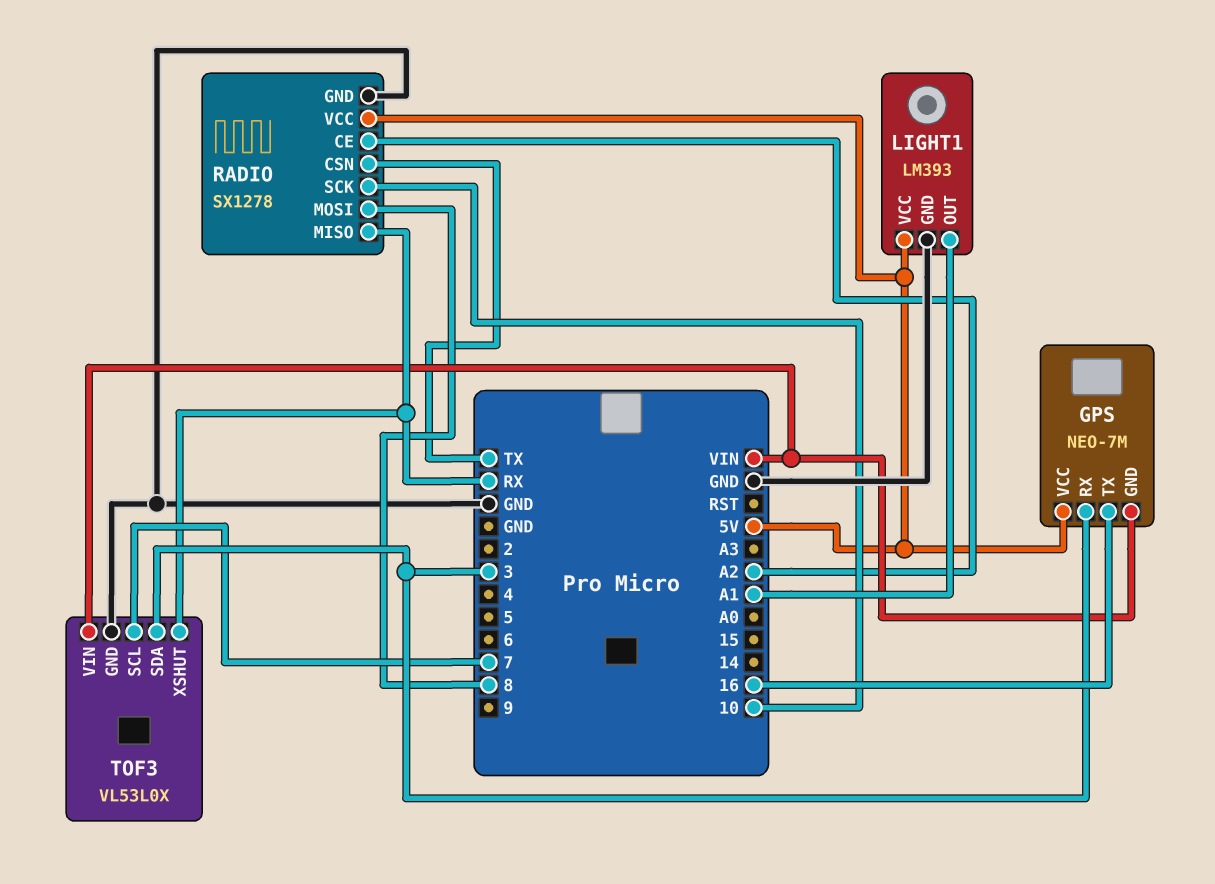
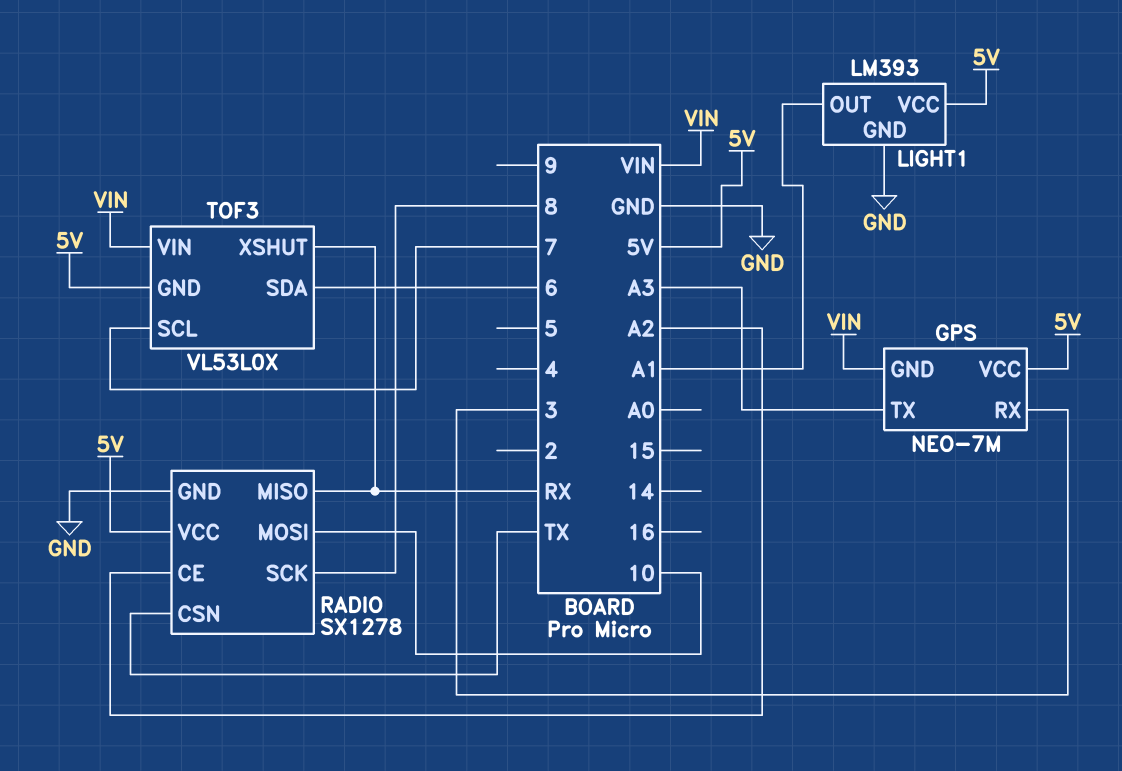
GPS pin TX: 16 -> A3
RADIO pin MOSI: 8 -> 10
RADIO pin SCK: 10 -> 8
TOF3 pin GND: GND -> 5V
TOF3 pin SDA: 3 -> 6

